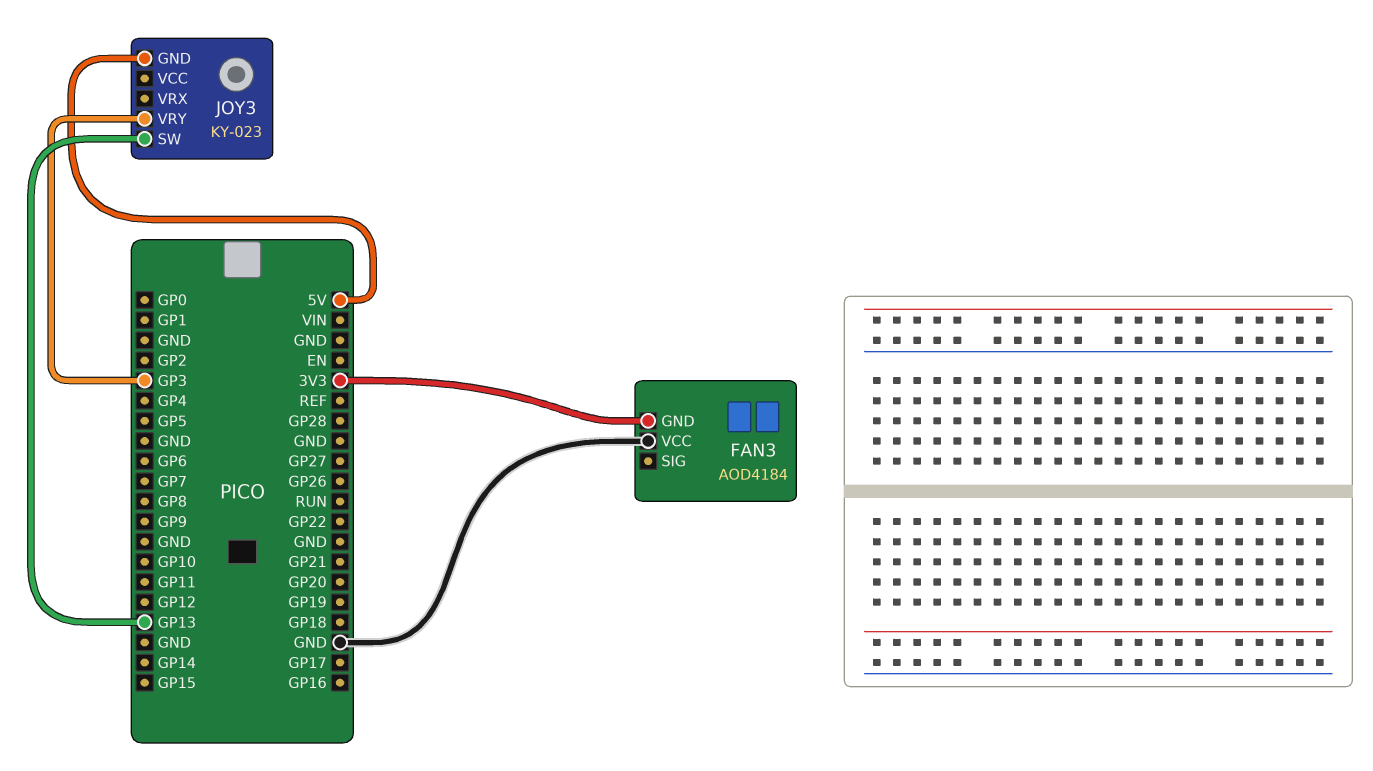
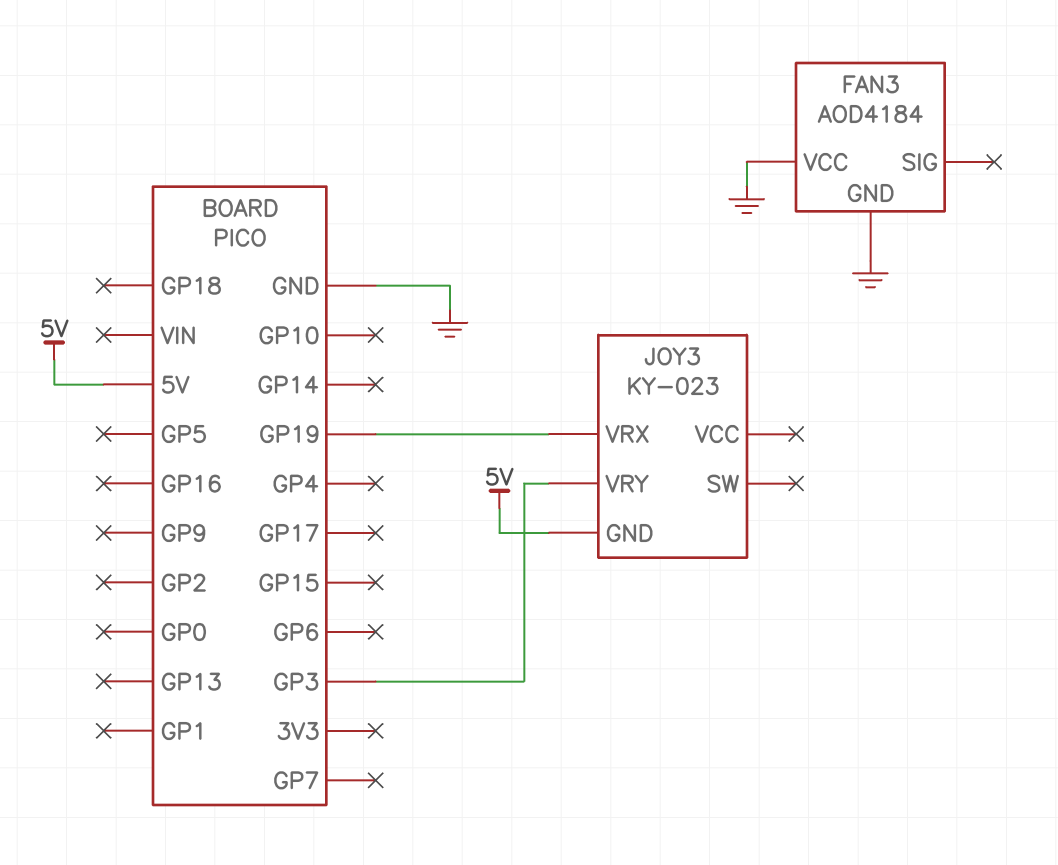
FAN3 pin GND: 3V3 -> GND
JOY3 pin SW: GP13 -> none
JOY3 pin VRX: none -> GP19

